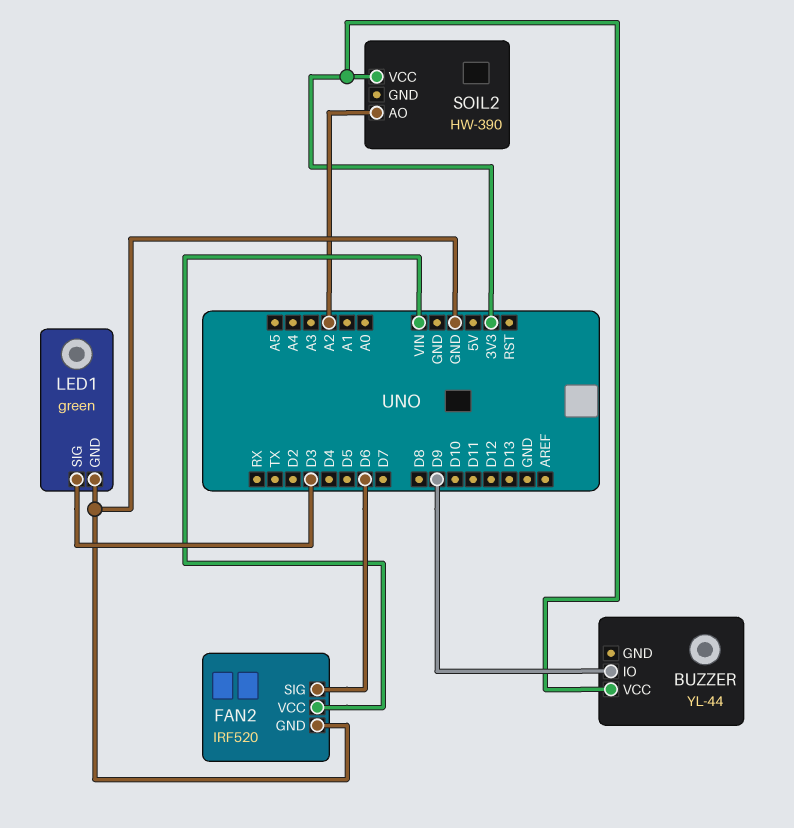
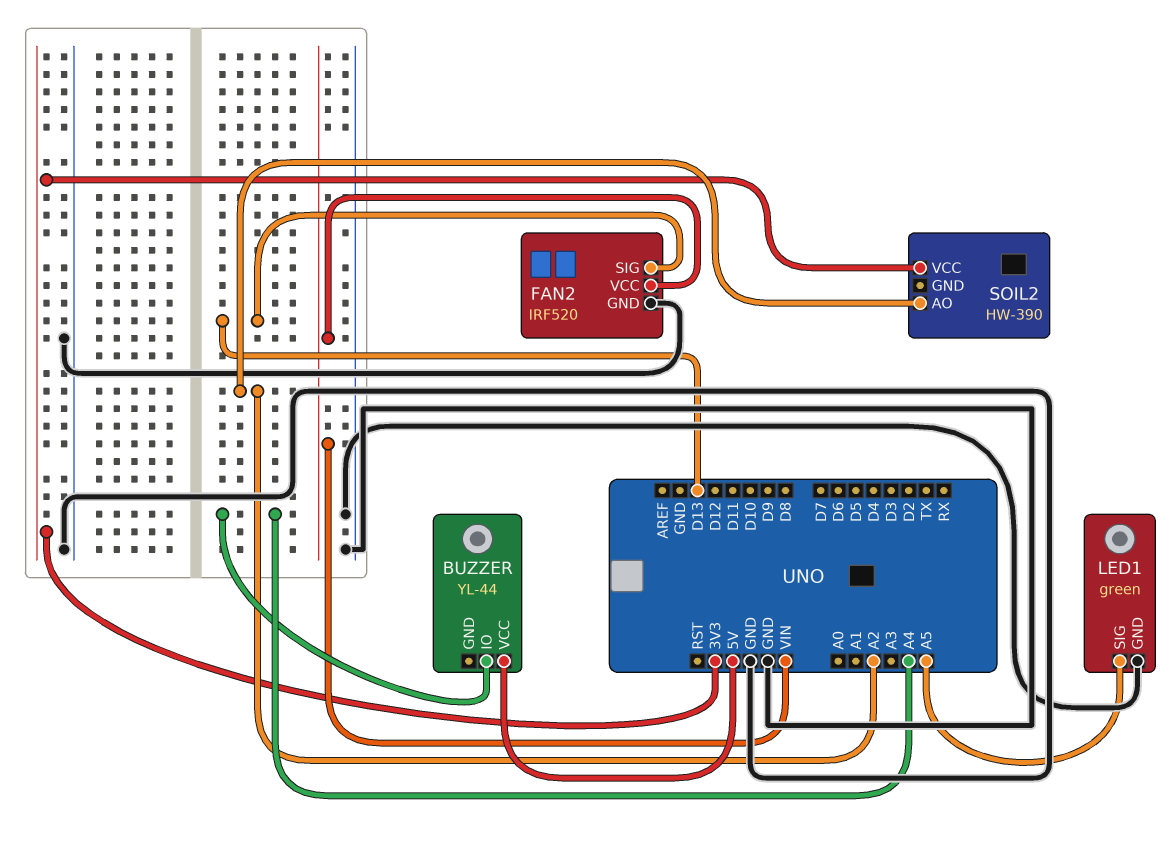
BUZZER pin IO: D9 -> A4
BUZZER pin VCC: 3V3 -> 5V
FAN2 pin SIG: D6 -> D13
LED1 pin SIG: D3 -> A5

